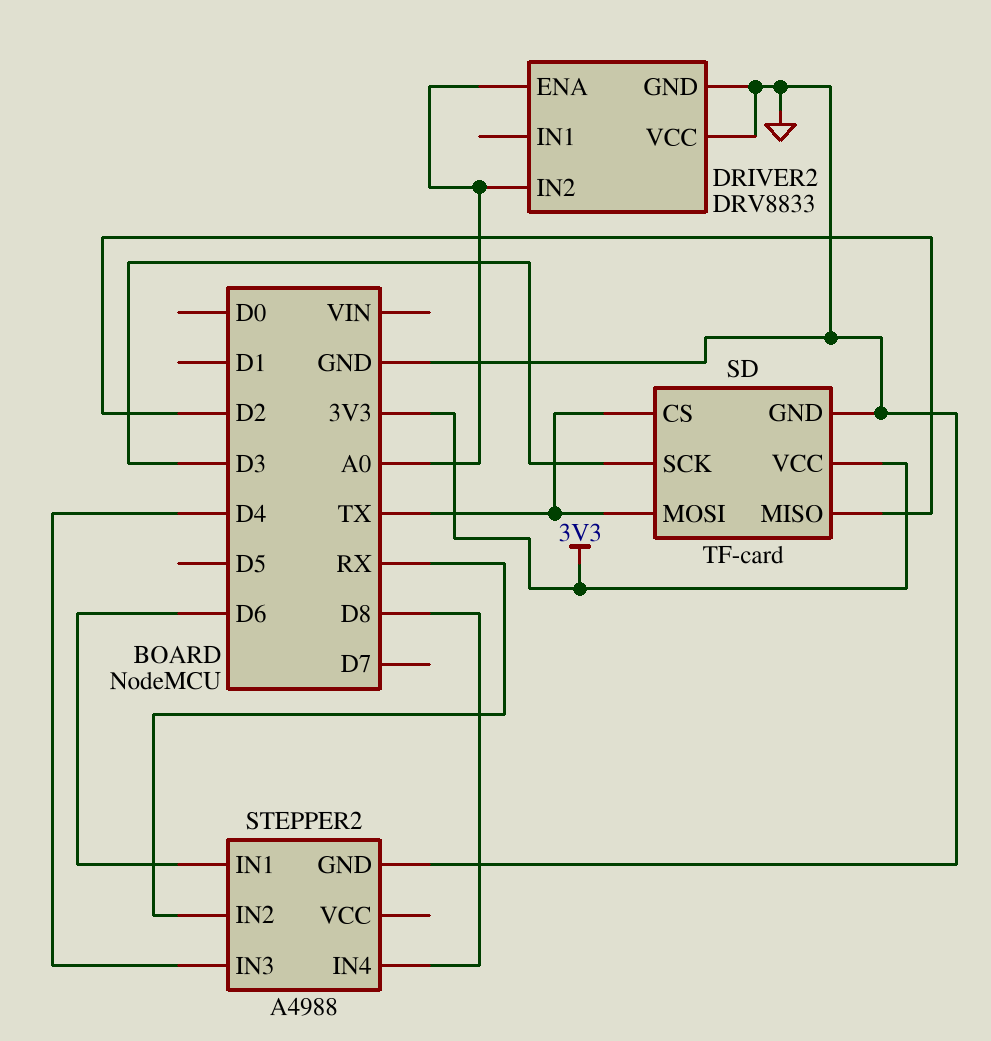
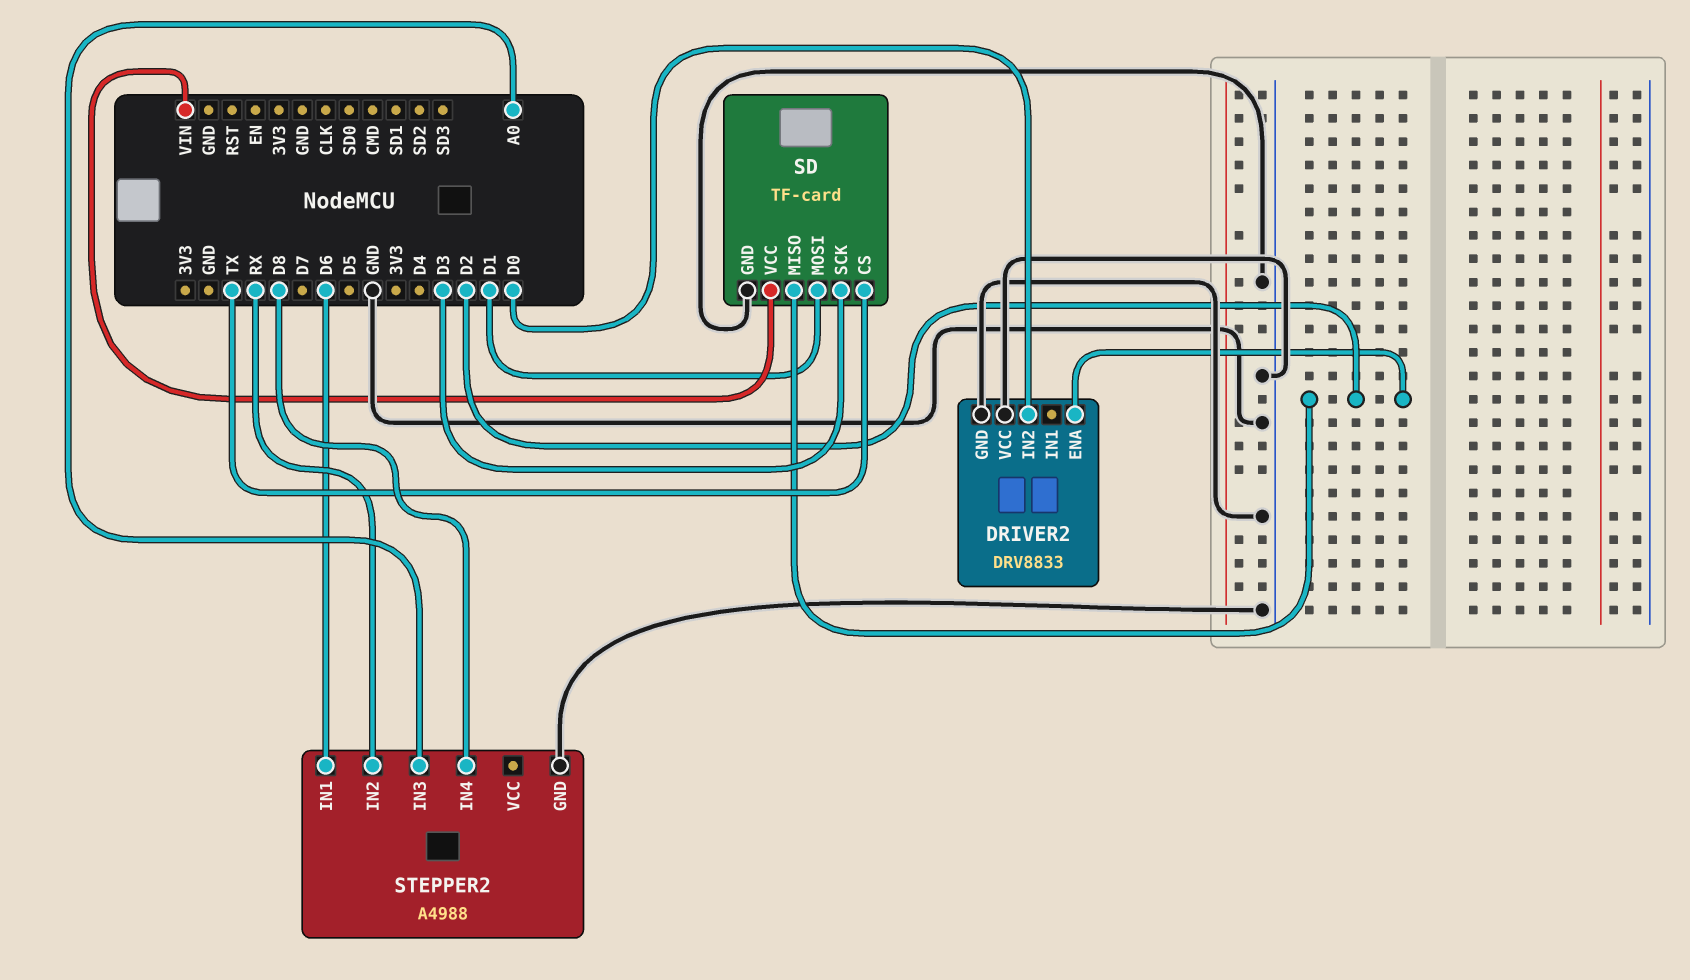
DRIVER2 pin ENA: A0 -> D2
DRIVER2 pin IN2: A0 -> D0
SD pin MOSI: TX -> D1
SD pin VCC: 3V3 -> VIN
STEPPER2 pin IN3: D4 -> A0

